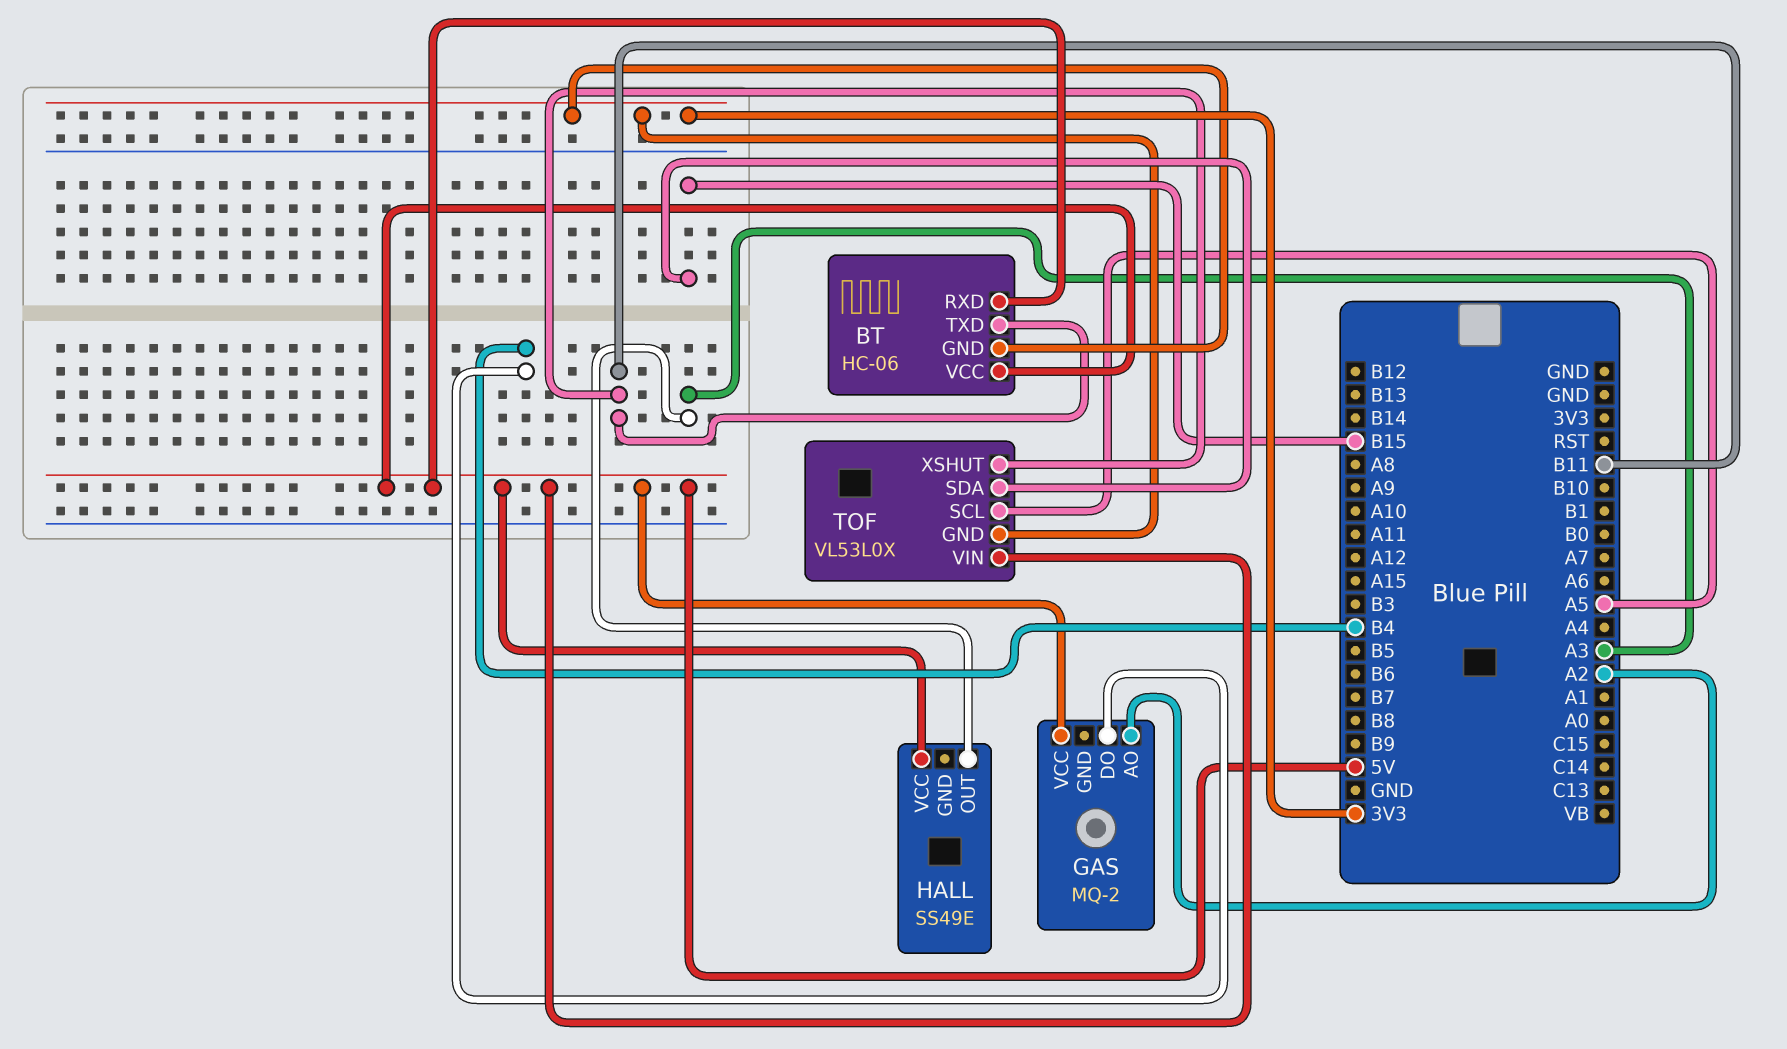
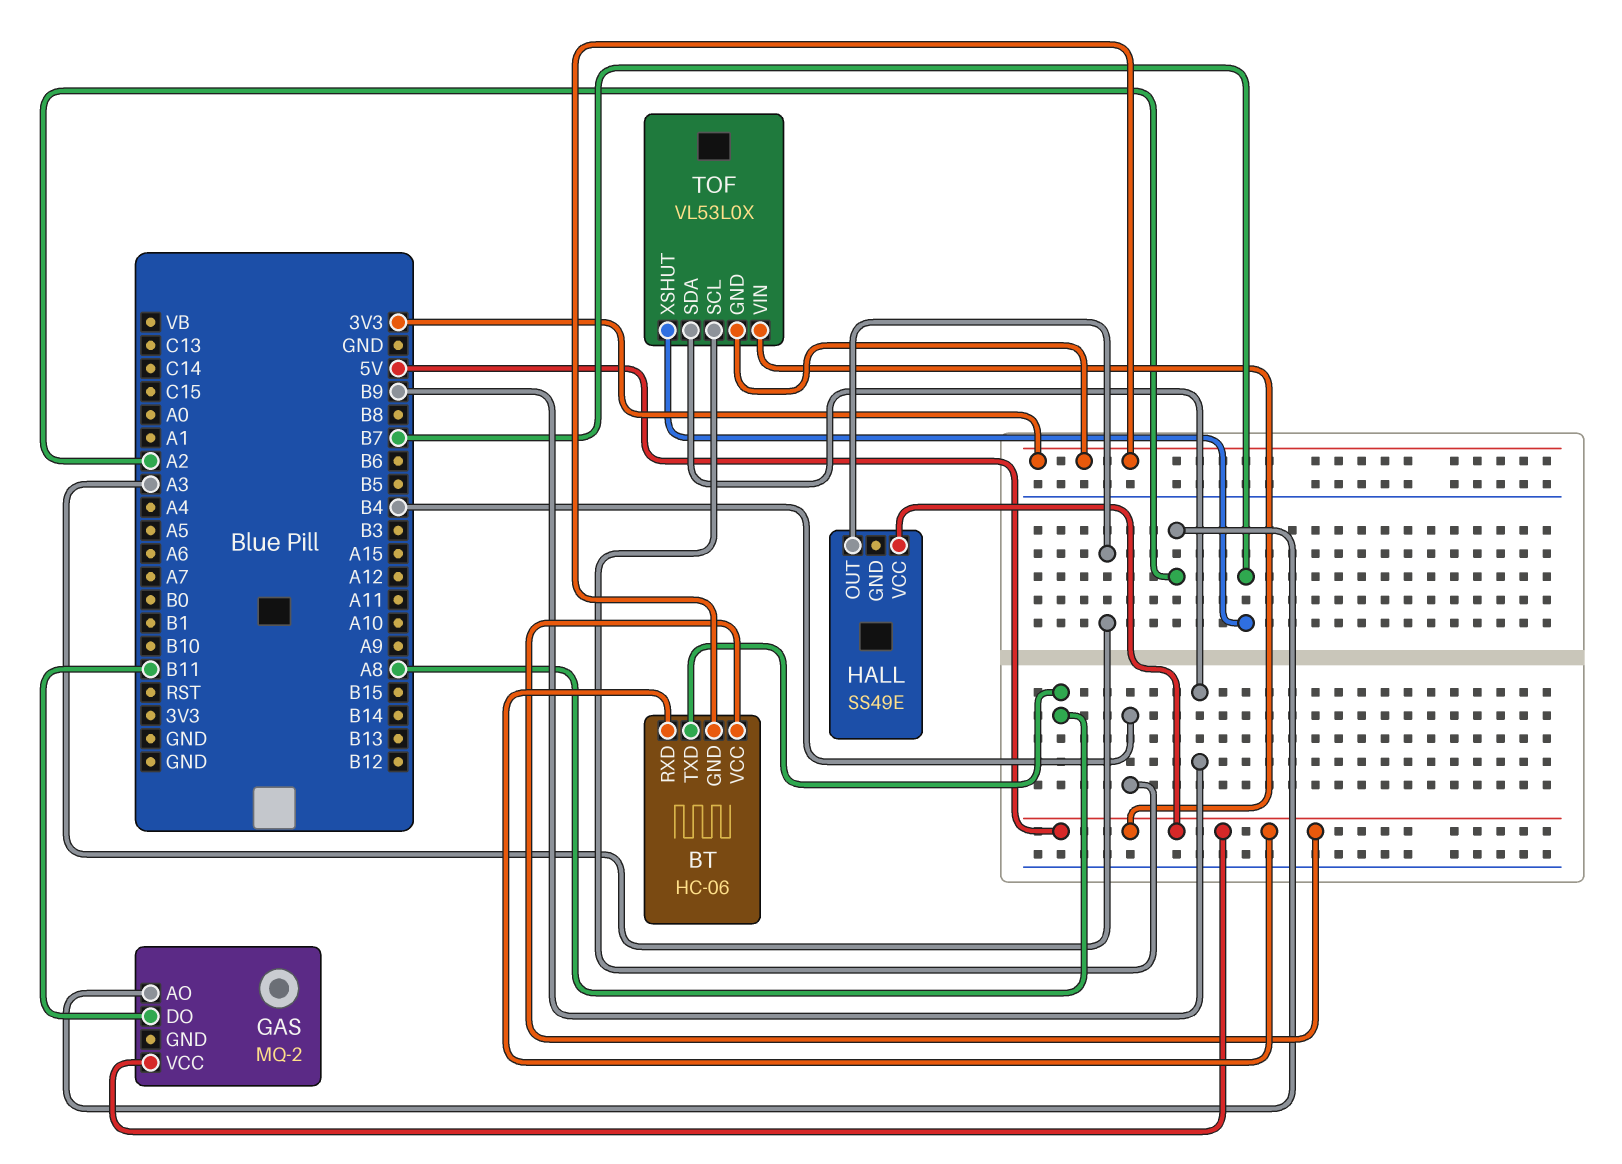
BT pin TXD: B11 -> A8
GAS pin DO: B4 -> B11
TOF pin SCL: A5 -> B4
TOF pin SDA: B15 -> B9
TOF pin XSHUT: B11 -> B7

